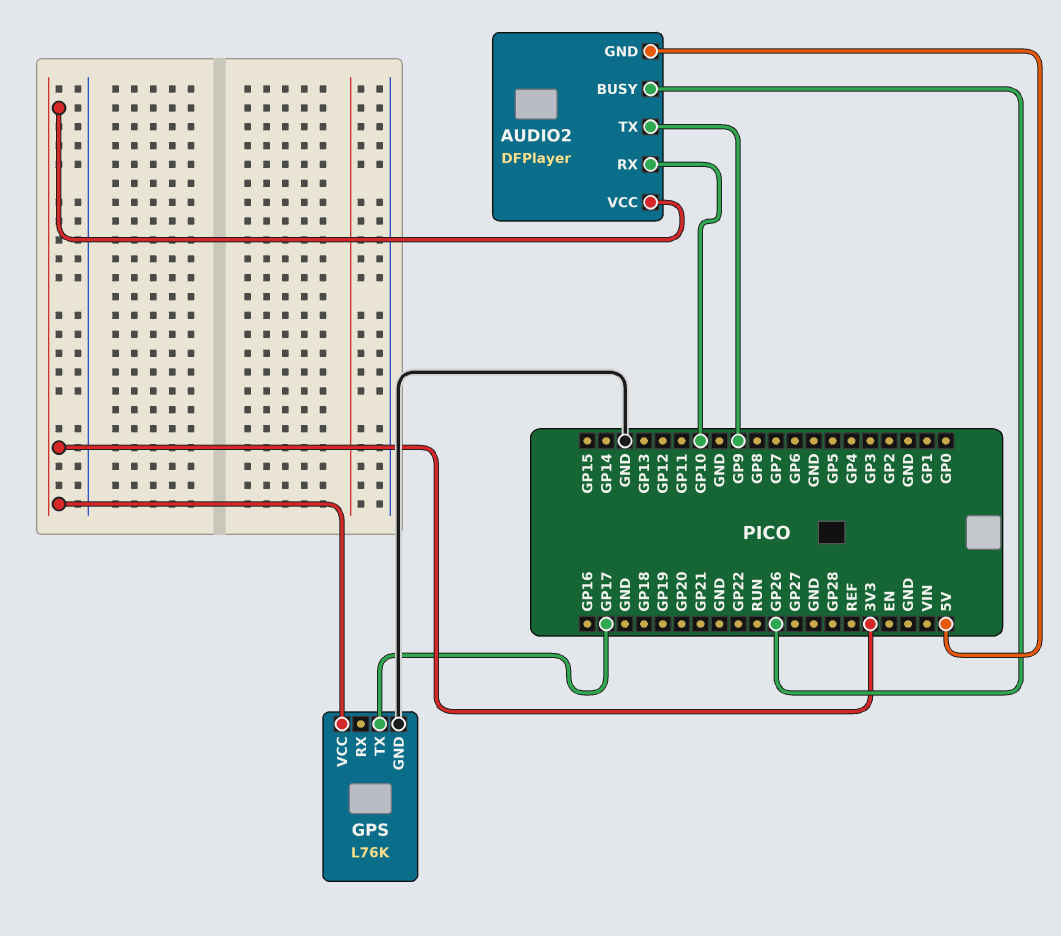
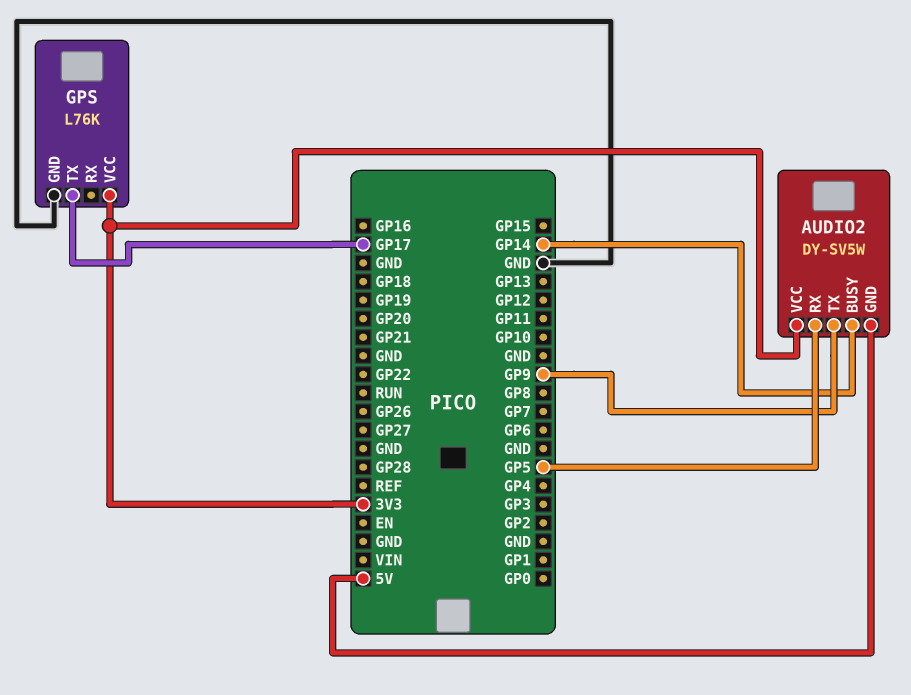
AUDIO2: DFPlayer -> DY-SV5W
AUDIO2 pin BUSY: GP26 -> GP14
AUDIO2 pin RX: GP10 -> GP5

